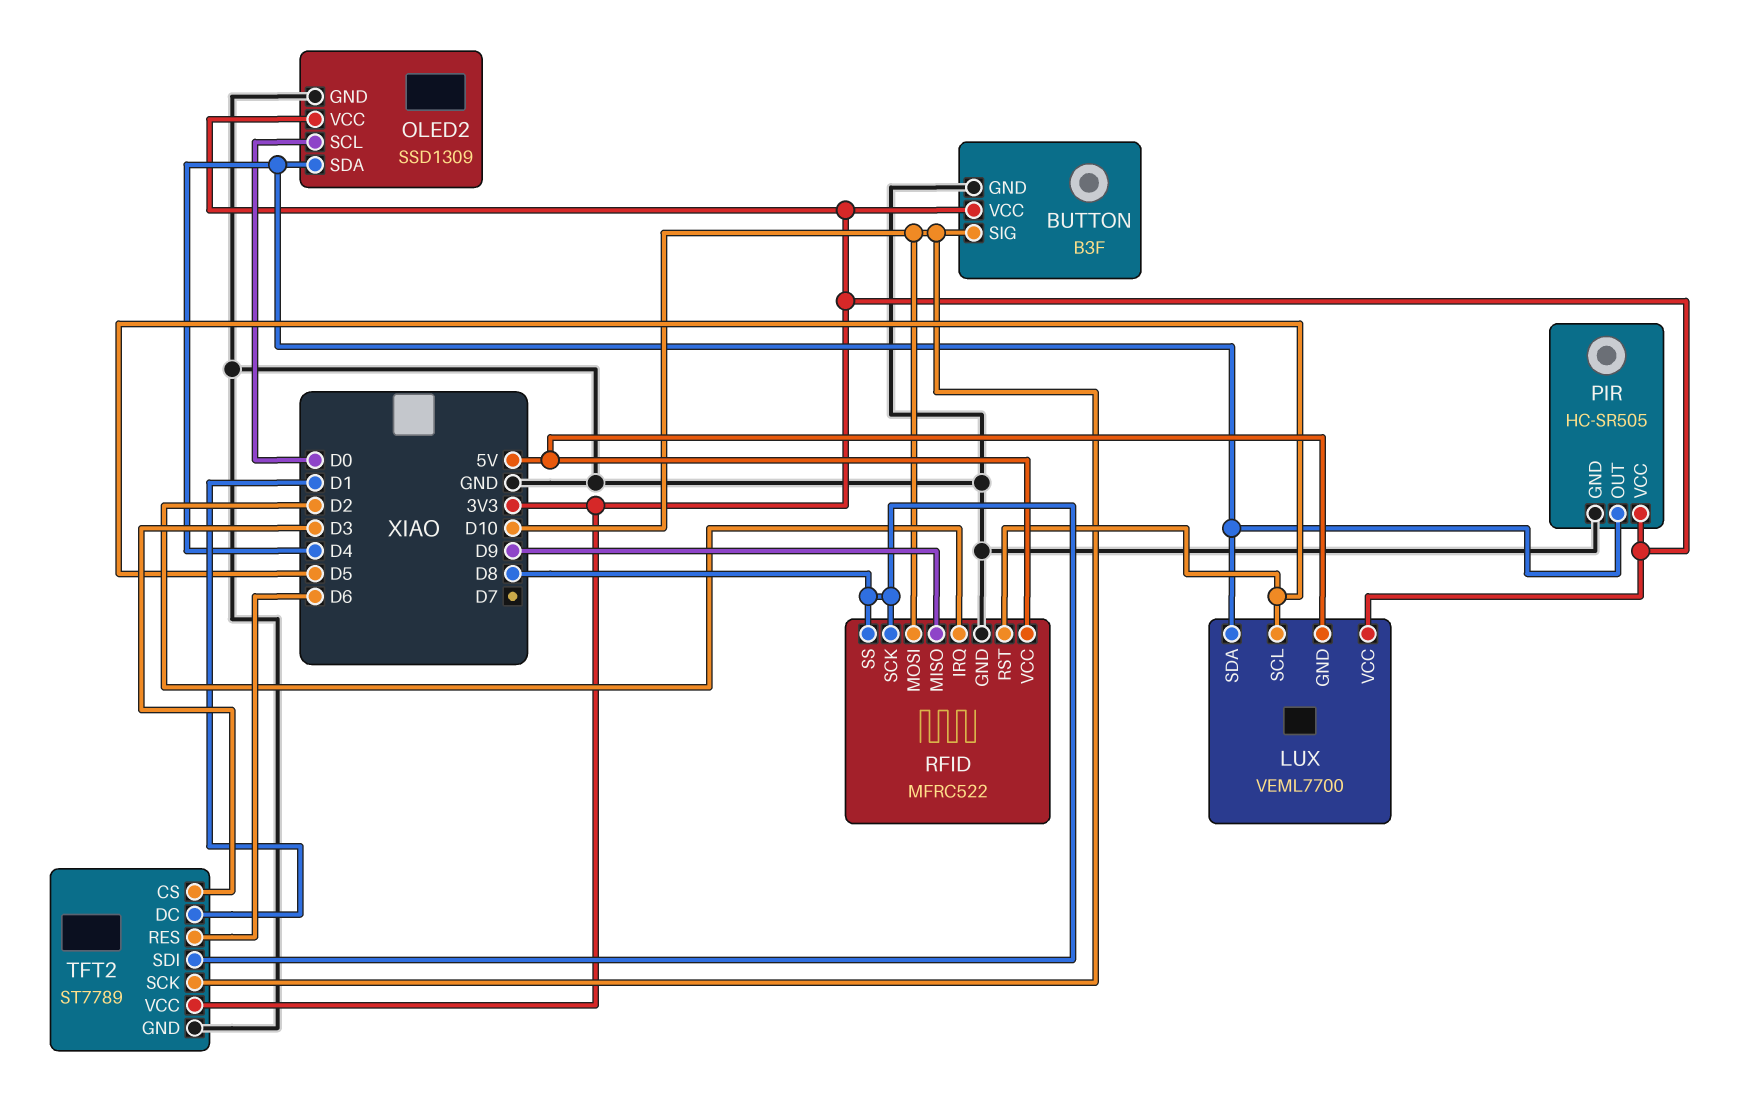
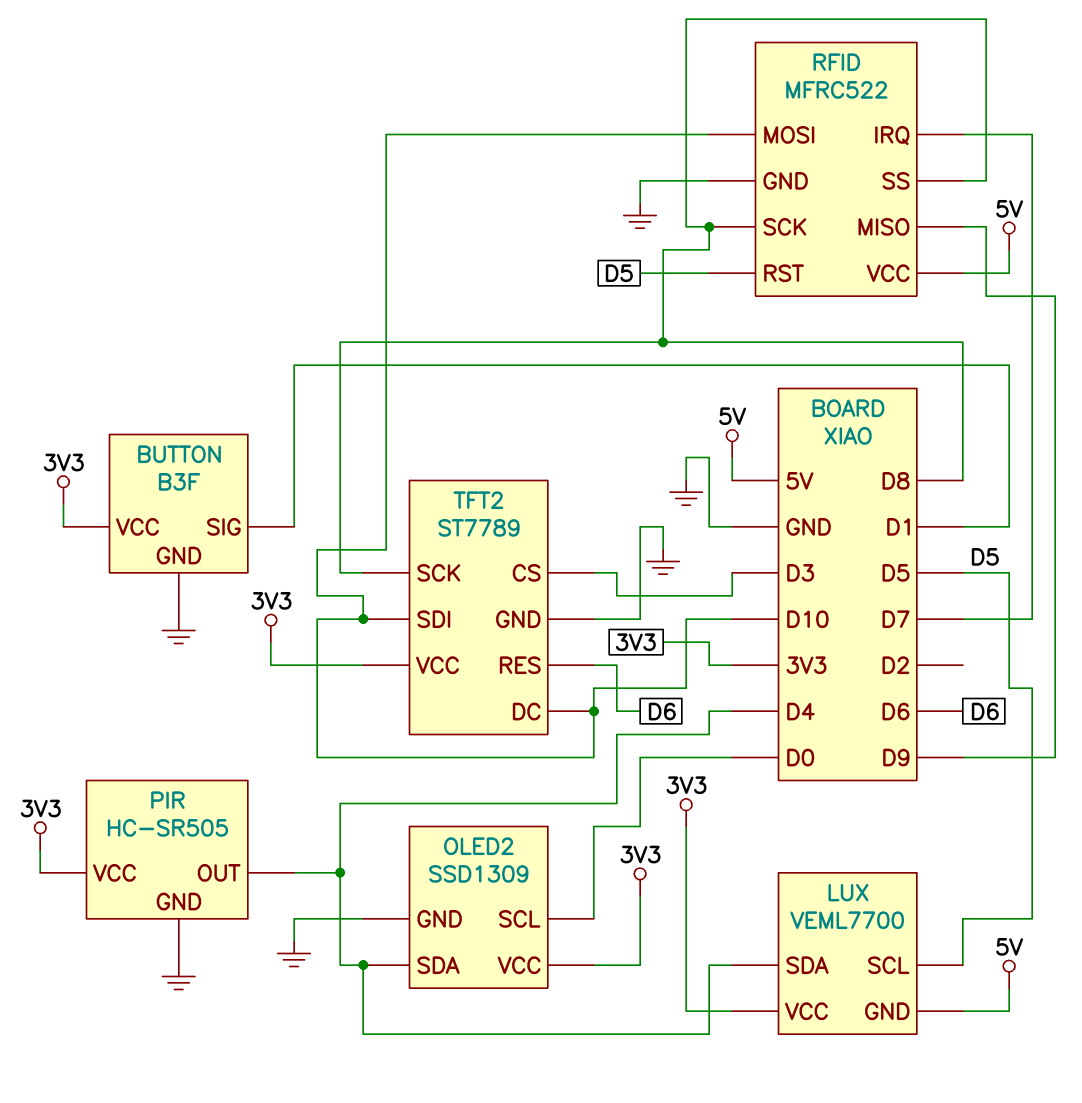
BUTTON pin SIG: D10 -> D1
RFID pin IRQ: D2 -> D7
TFT2 pin DC: D1 -> D10
TFT2 pin SCK: D10 -> D8
TFT2 pin SDI: D8 -> D10

